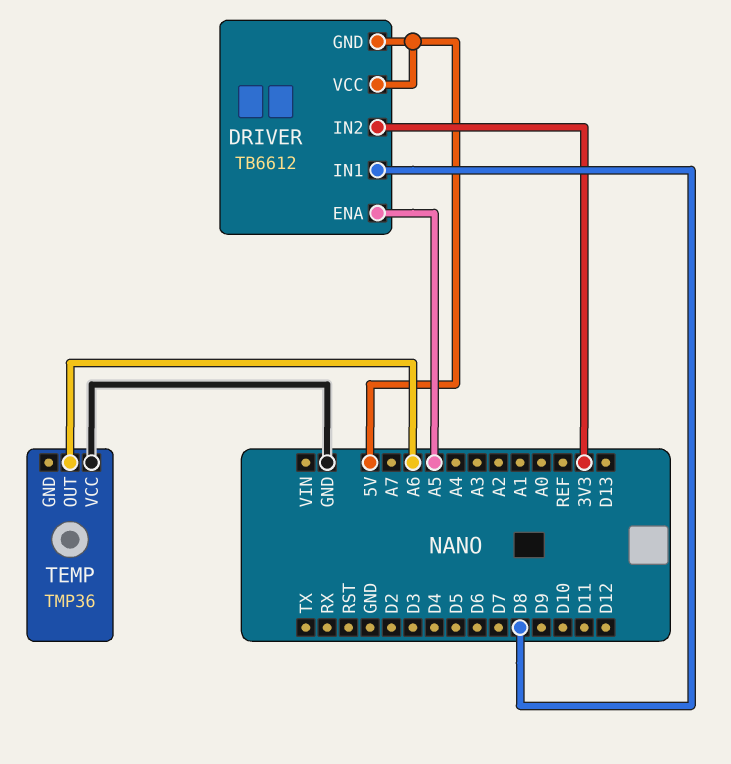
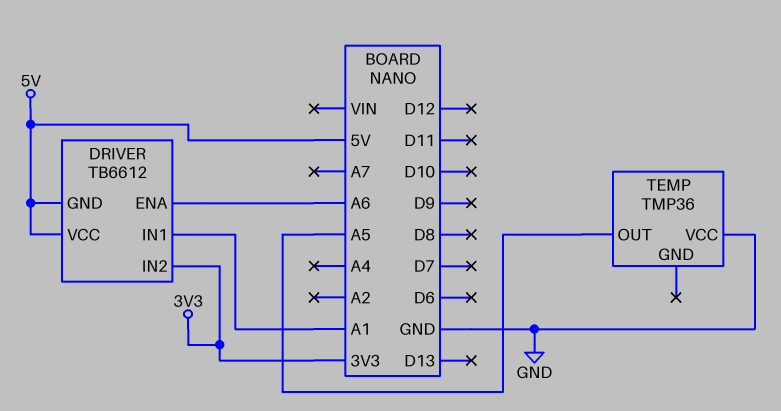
DRIVER pin ENA: A5 -> A6
DRIVER pin IN1: D8 -> A1
TEMP pin OUT: A6 -> A5

